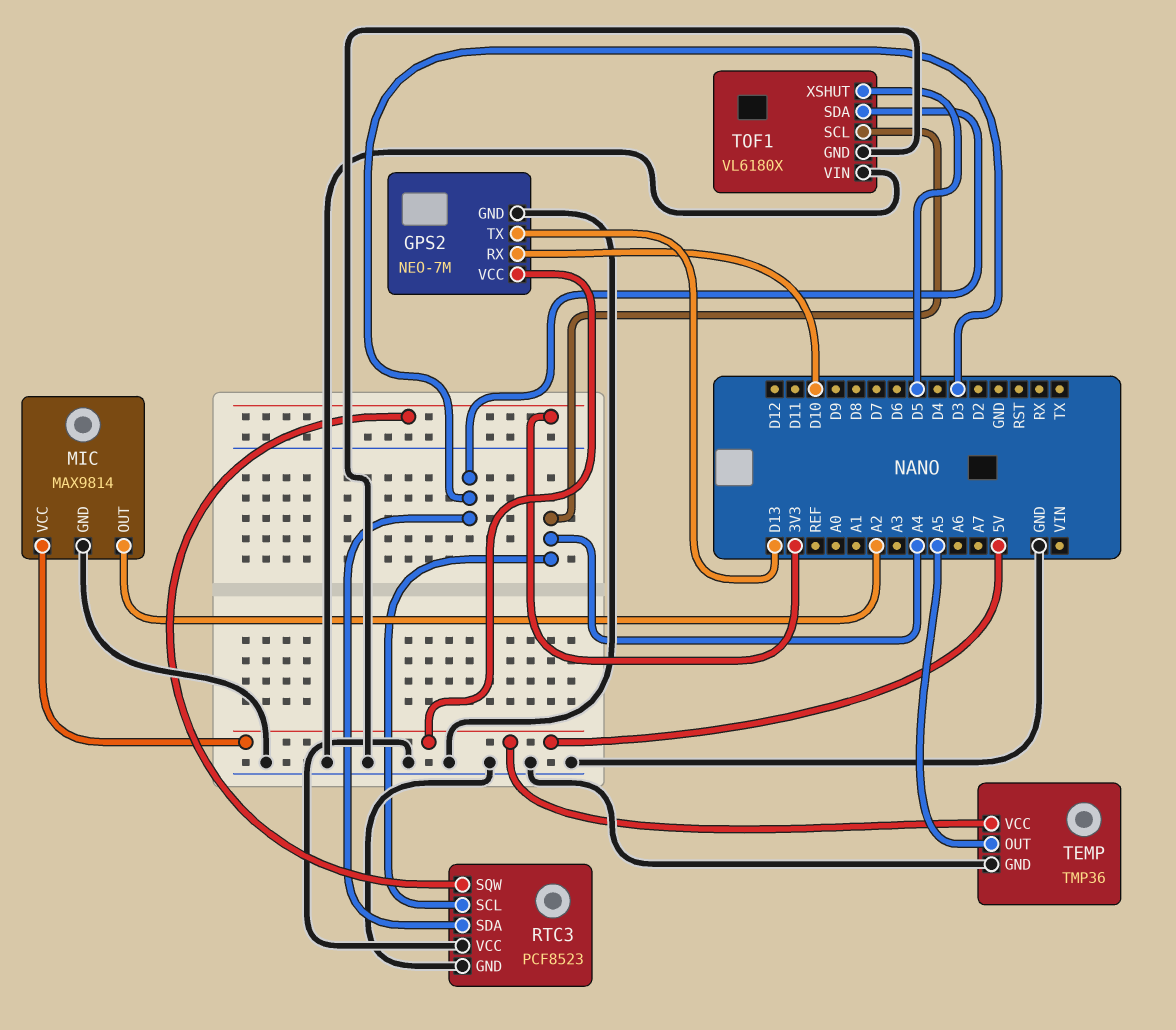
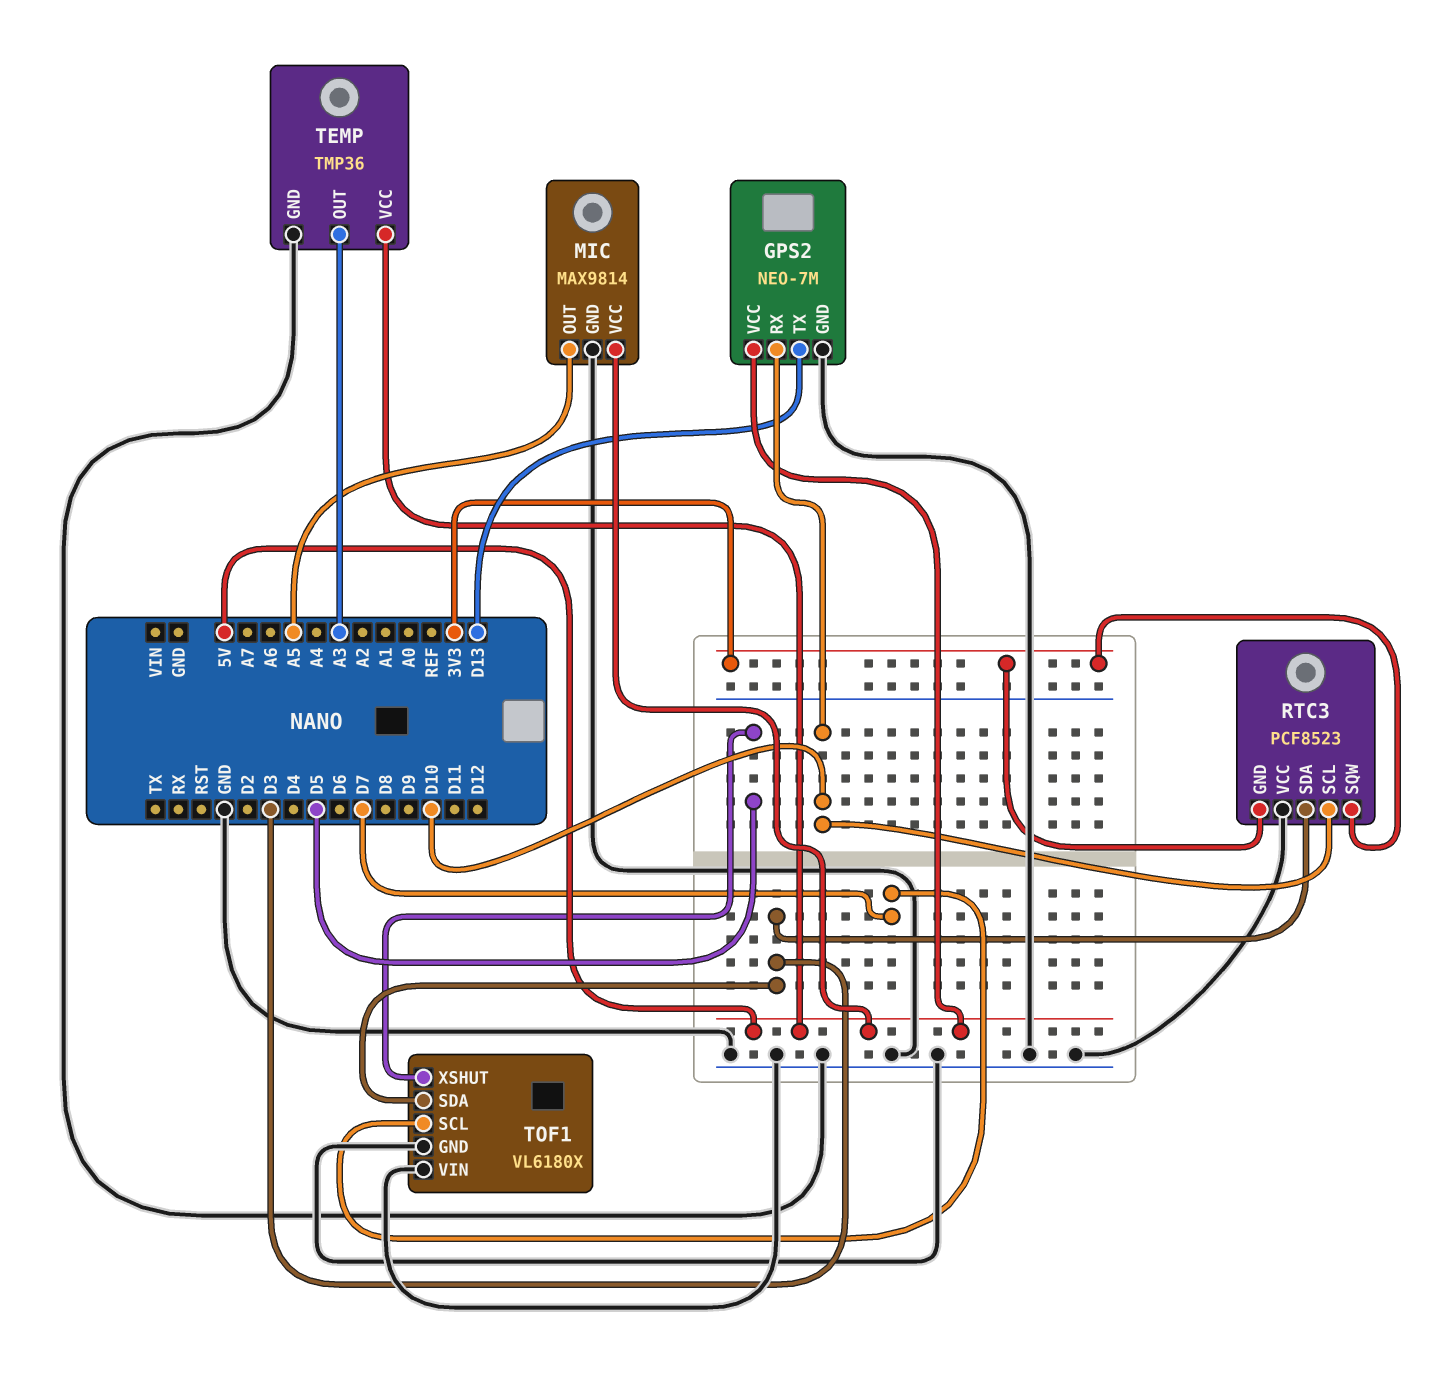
MIC pin OUT: A2 -> A5
RTC3 pin GND: GND -> 3V3
RTC3 pin SCL: A4 -> D10
TEMP pin OUT: A5 -> A3
TOF1 pin SCL: A4 -> D7

